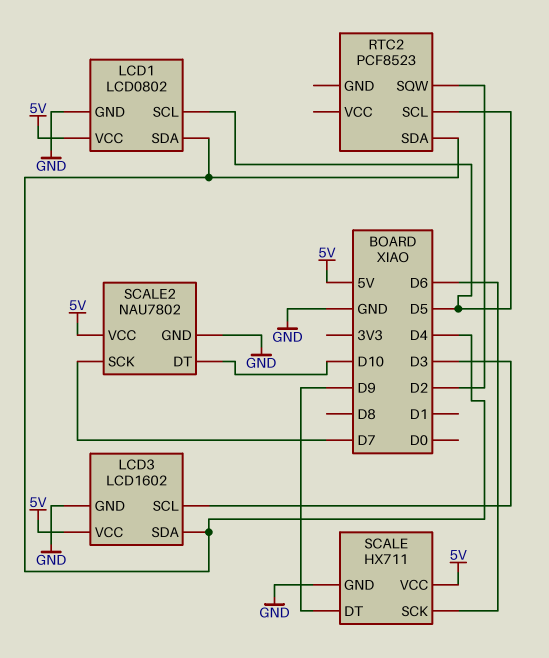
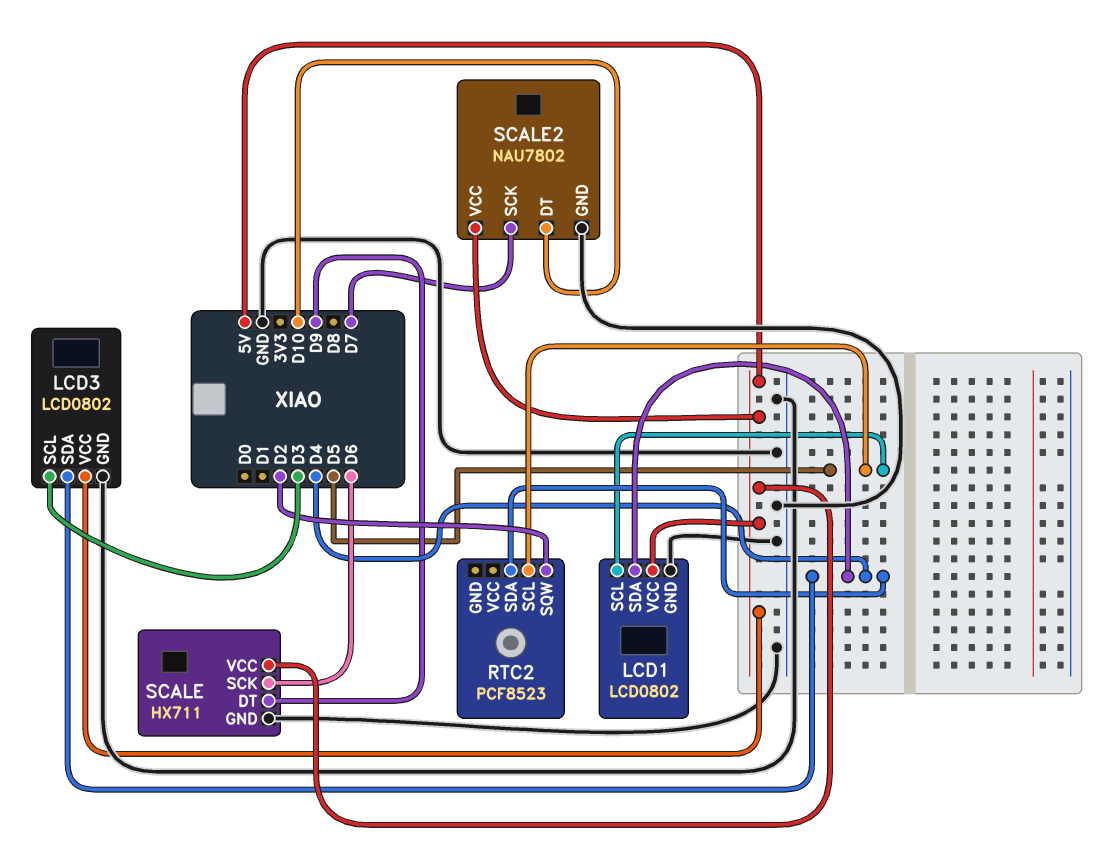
LCD3: LCD1602 -> LCD0802

